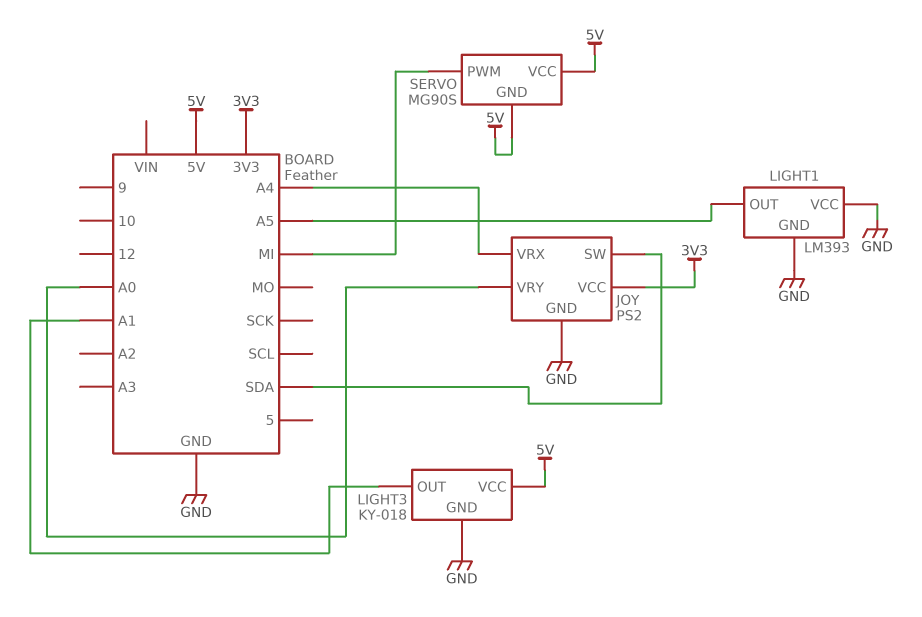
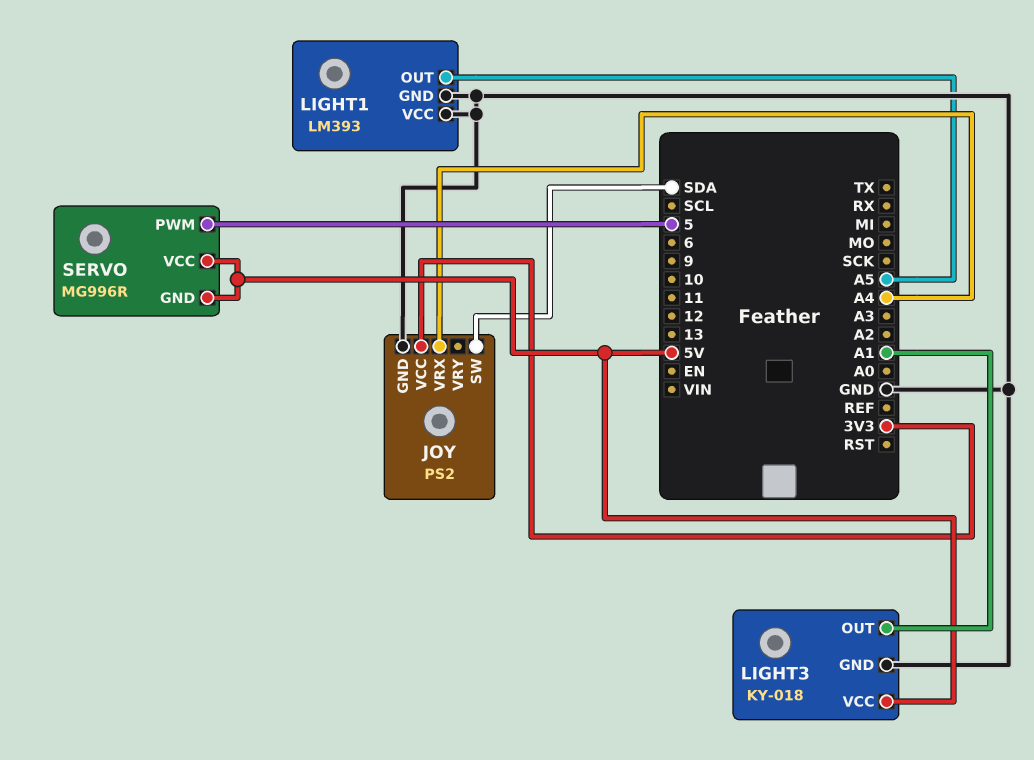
JOY pin VRY: A0 -> none
SERVO: MG90S -> MG996R
SERVO pin PWM: MI -> 5

